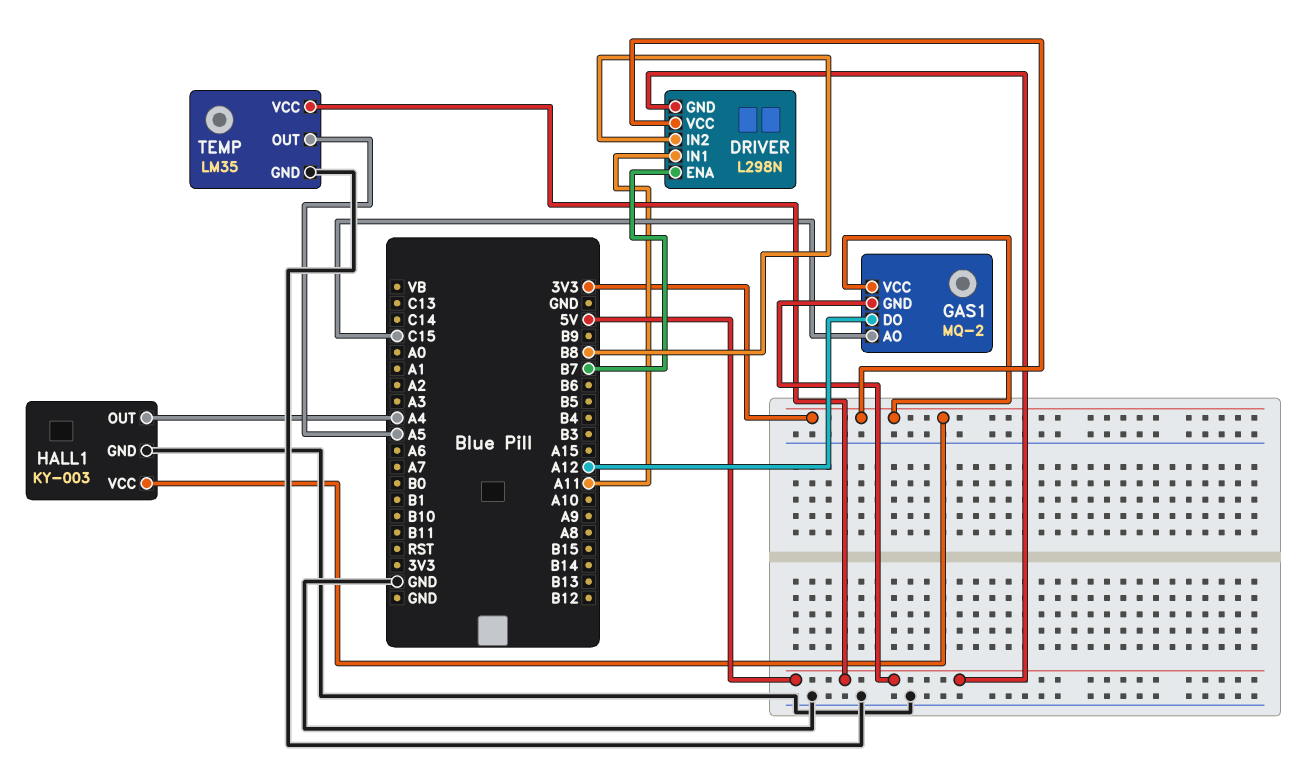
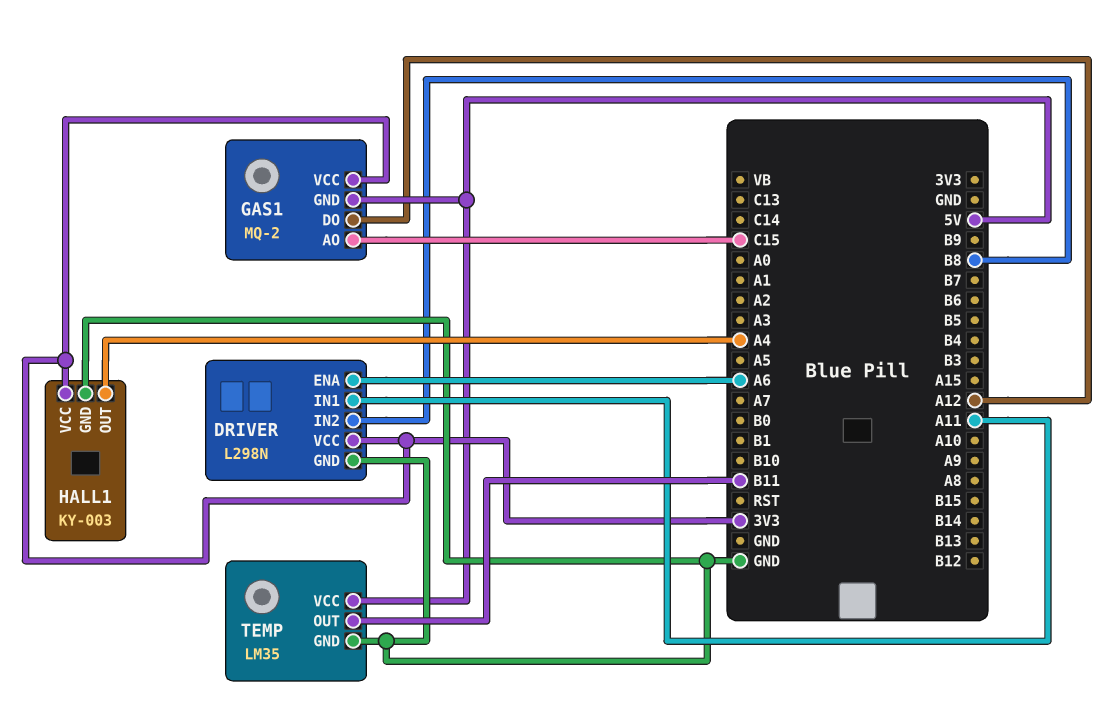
DRIVER pin ENA: B7 -> A6
DRIVER pin GND: 5V -> GND
TEMP pin OUT: A5 -> B11

